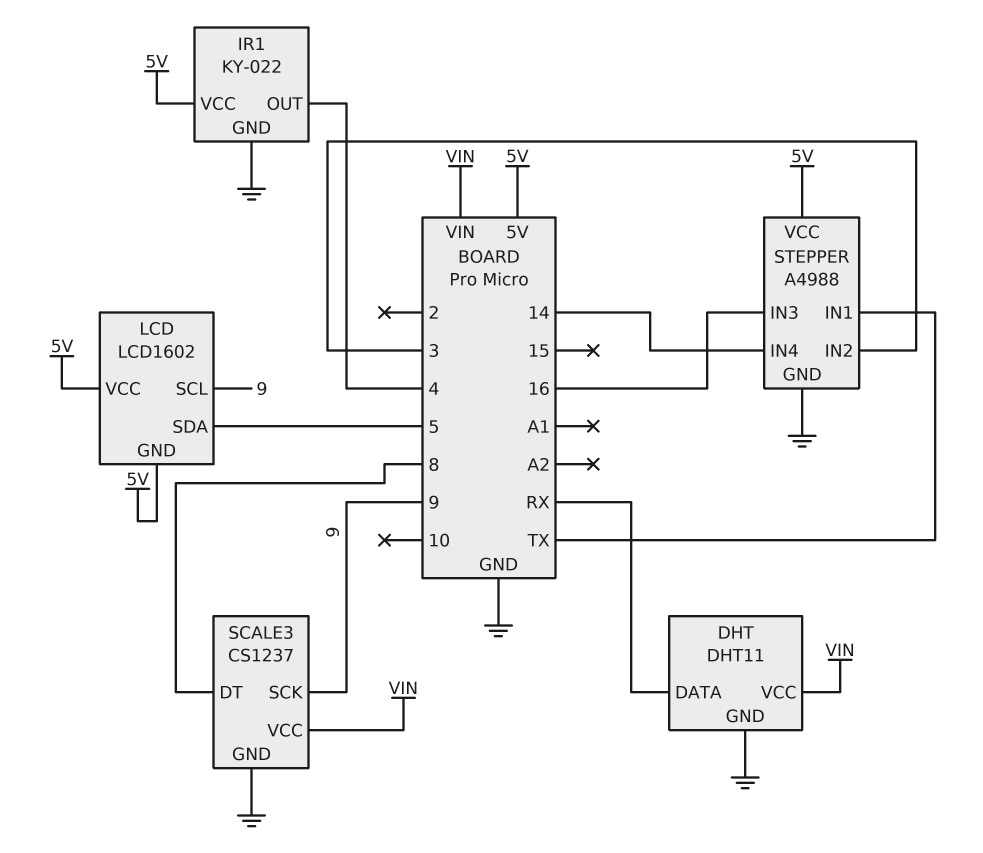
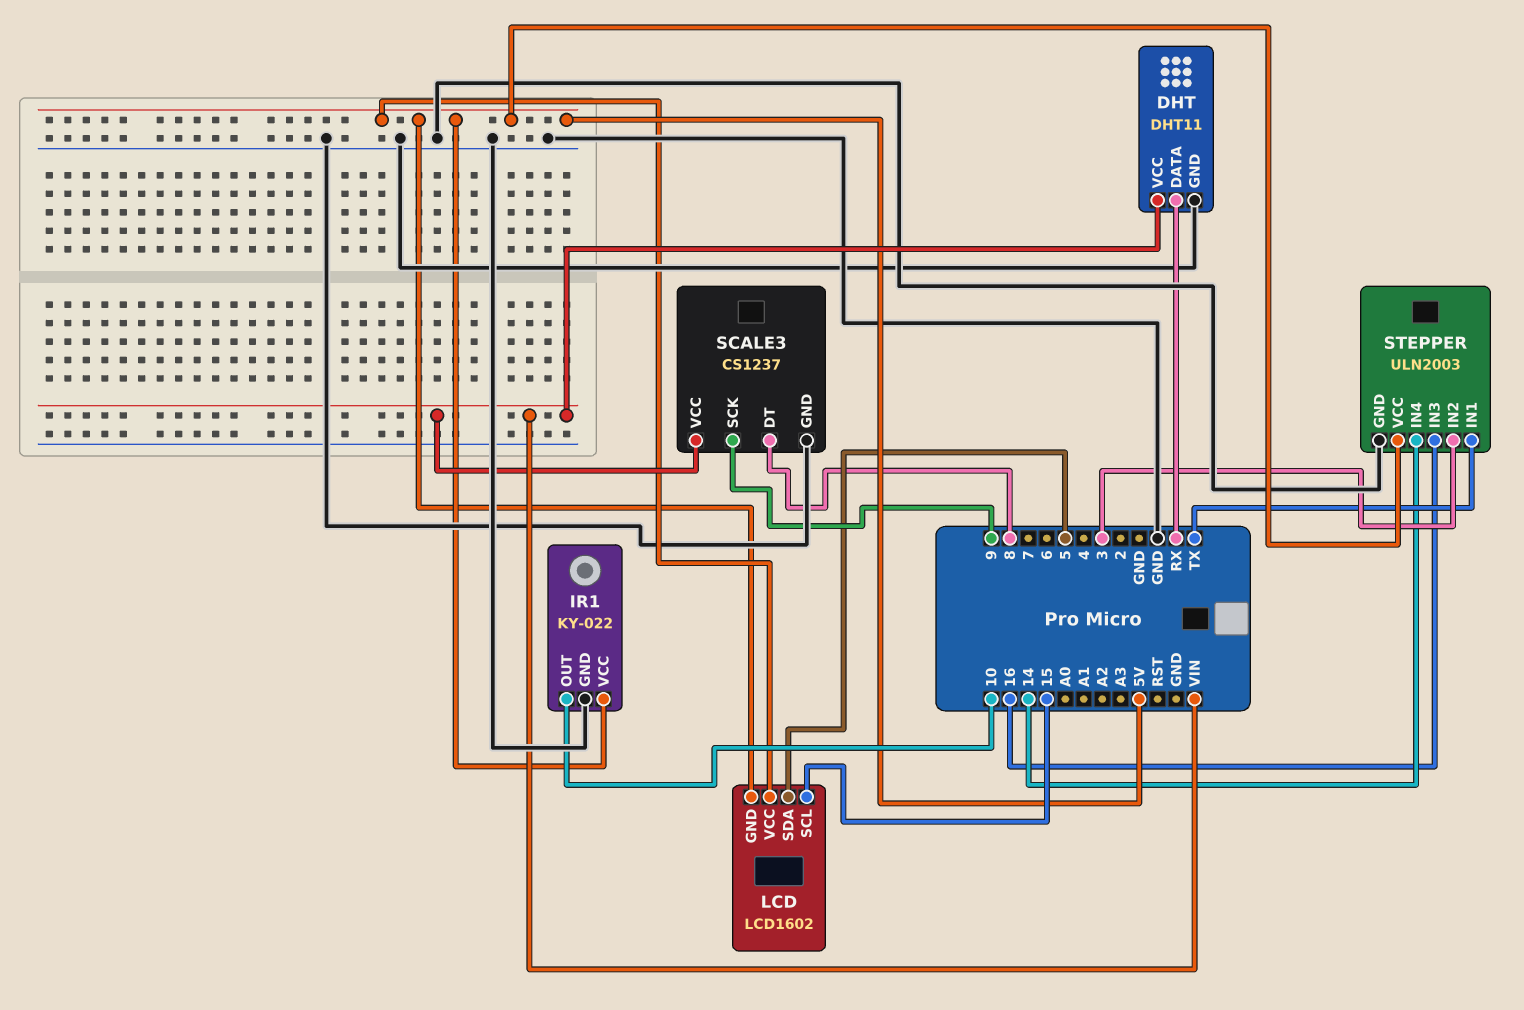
IR1 pin OUT: 4 -> 10
LCD pin SCL: 9 -> 15
STEPPER: A4988 -> ULN2003

